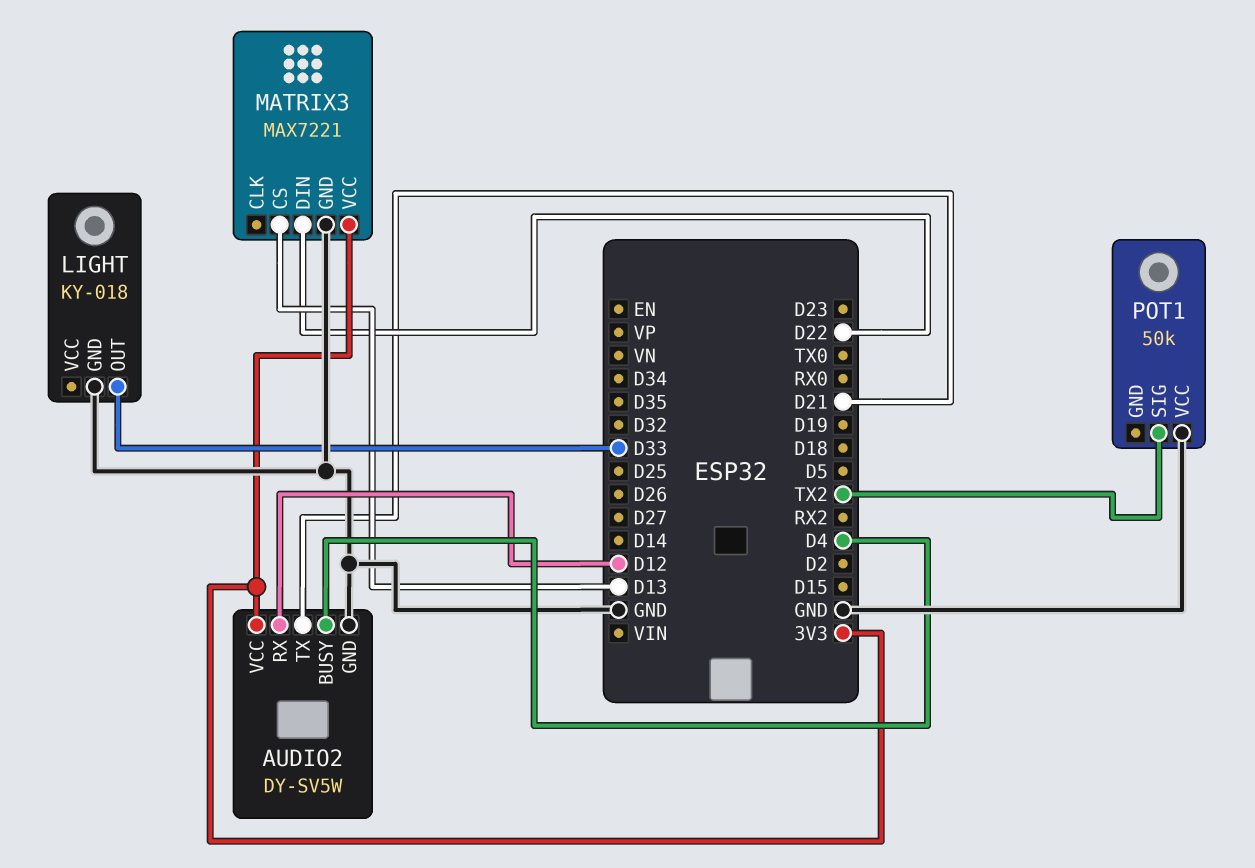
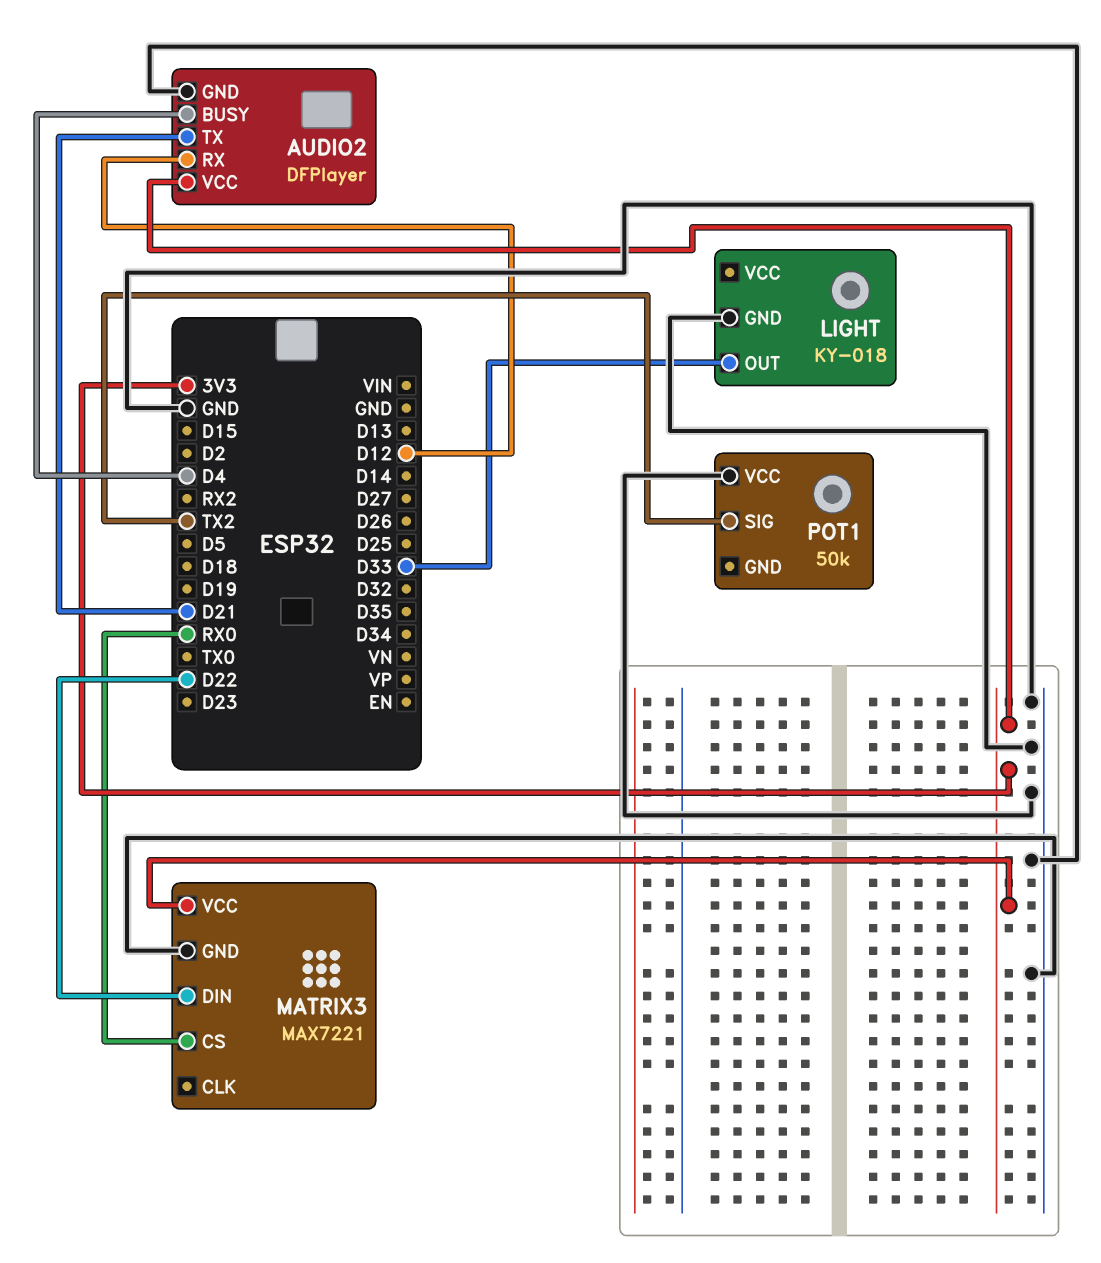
AUDIO2: DY-SV5W -> DFPlayer
MATRIX3 pin CS: D13 -> RX0

